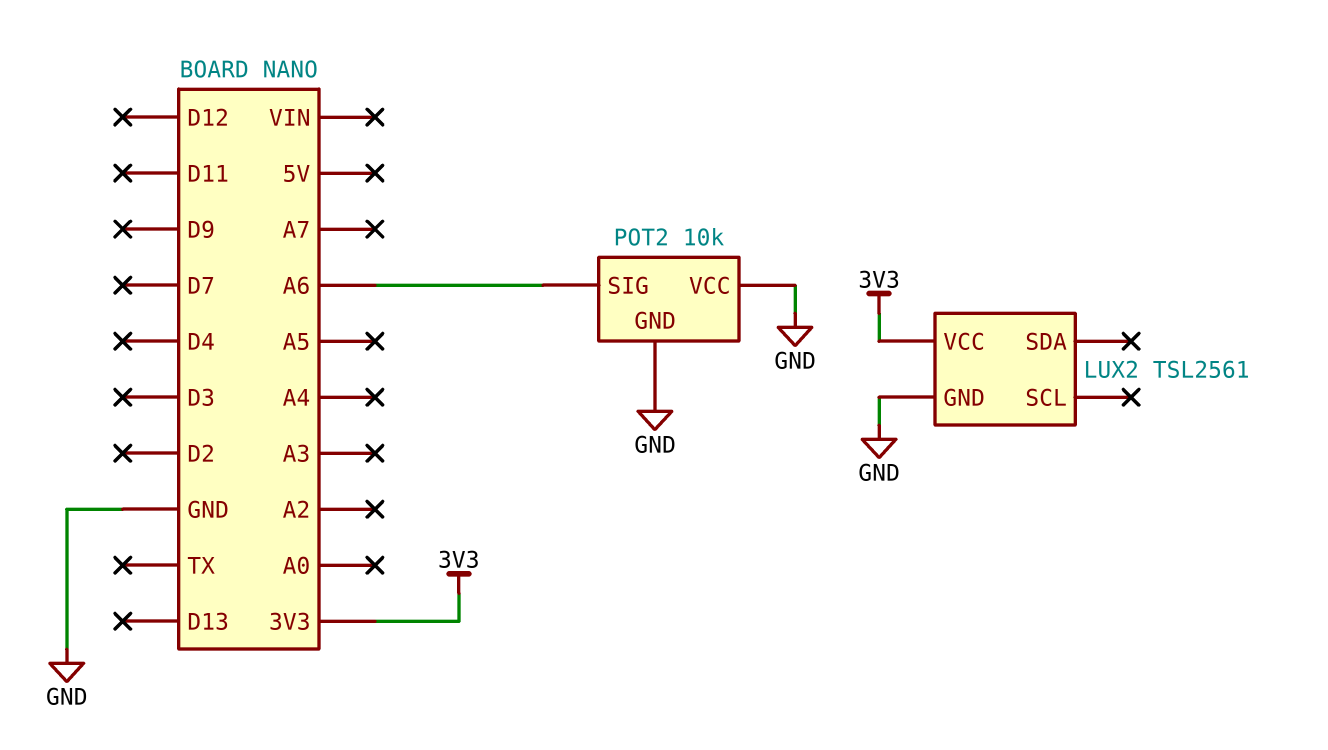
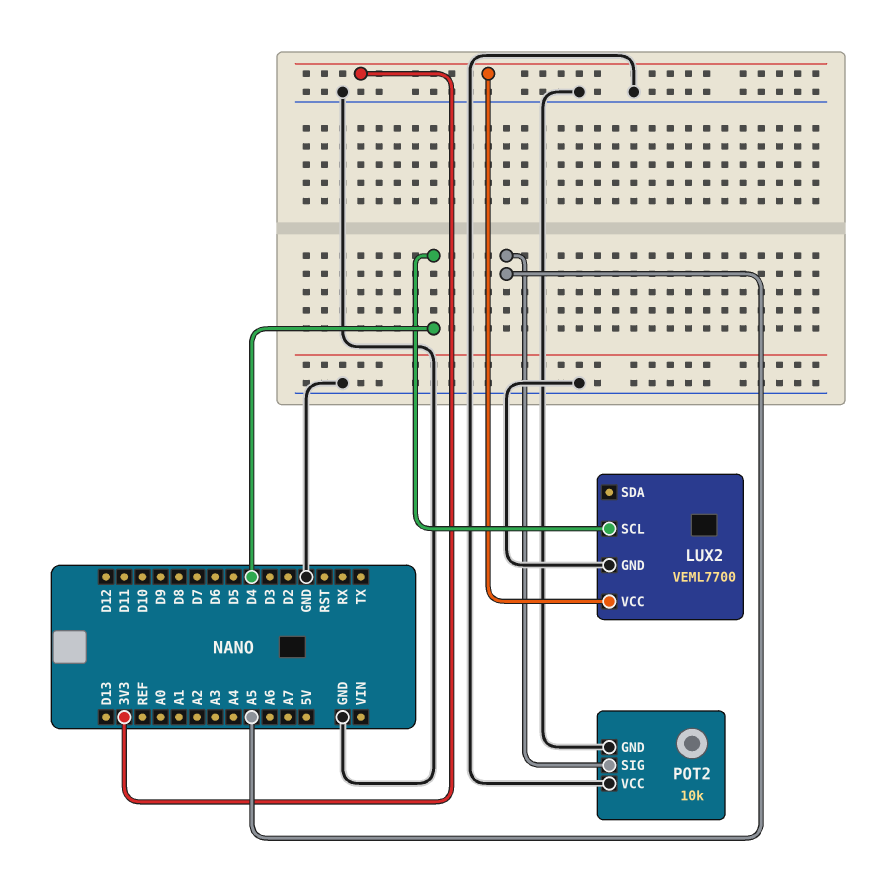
LUX2: TSL2561 -> VEML7700
LUX2 pin SCL: none -> D4
POT2 pin SIG: A6 -> A5

